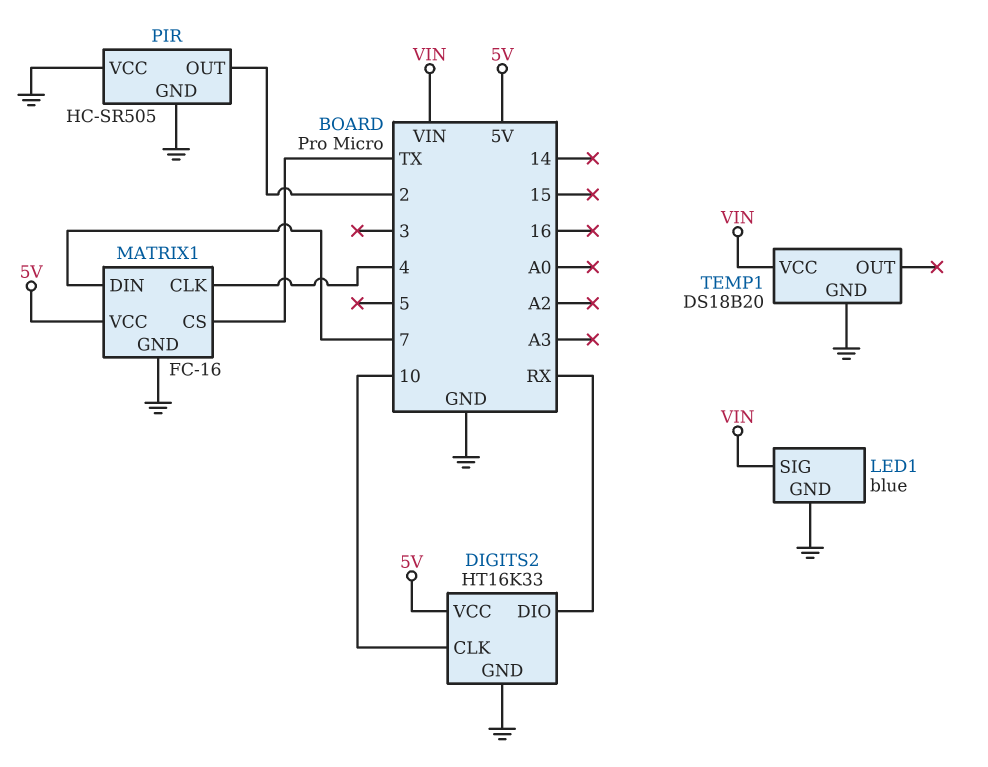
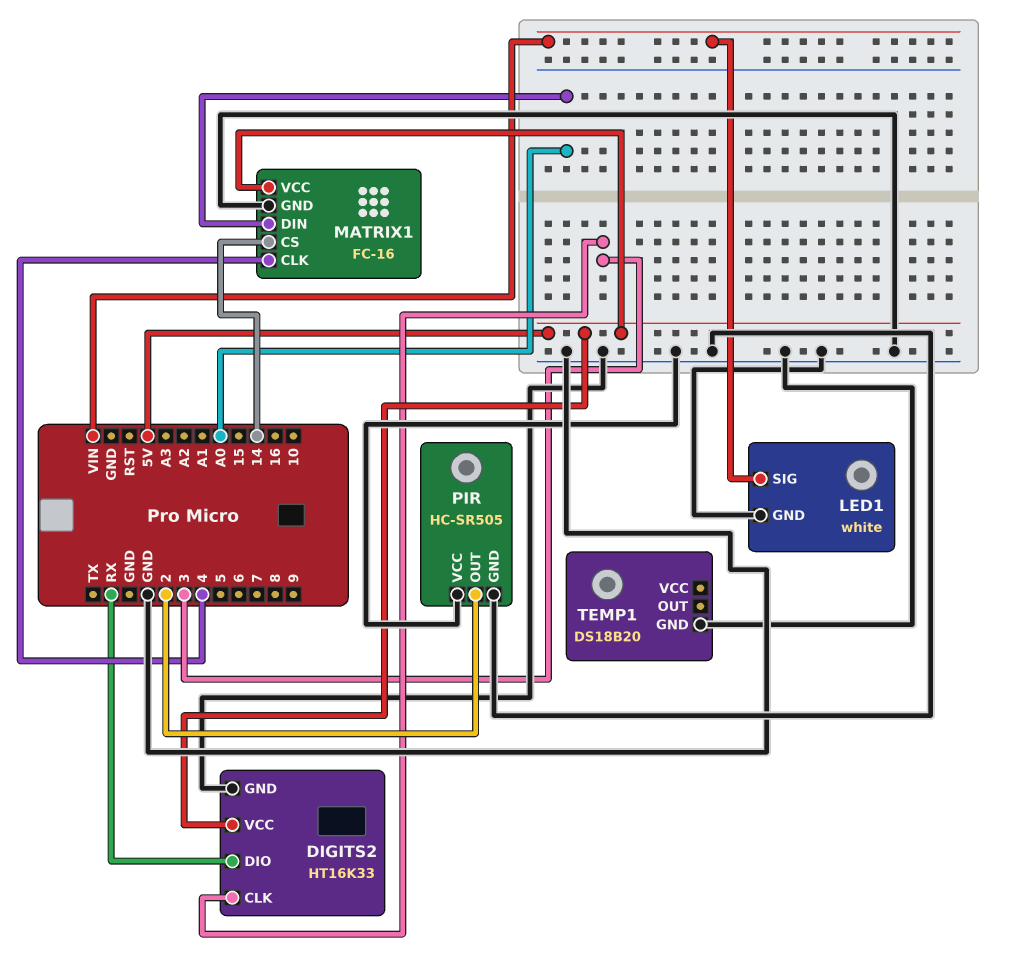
DIGITS2 pin CLK: 10 -> 3
LED1: blue -> white
MATRIX1 pin CS: TX -> 14
MATRIX1 pin DIN: 7 -> A0
TEMP1 pin VCC: VIN -> none

